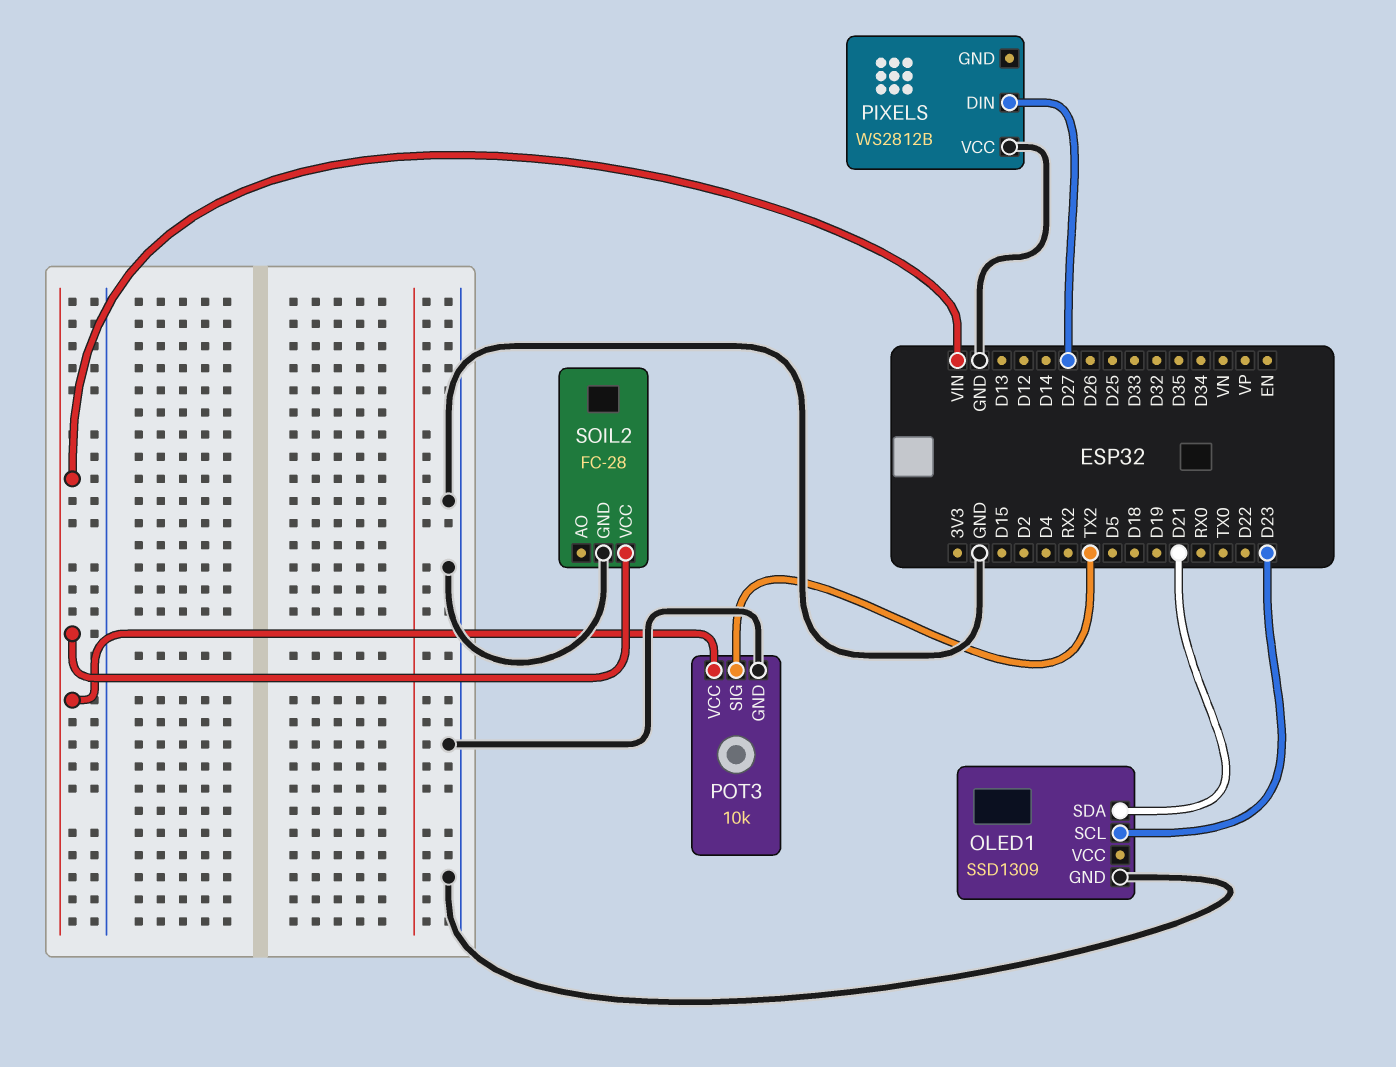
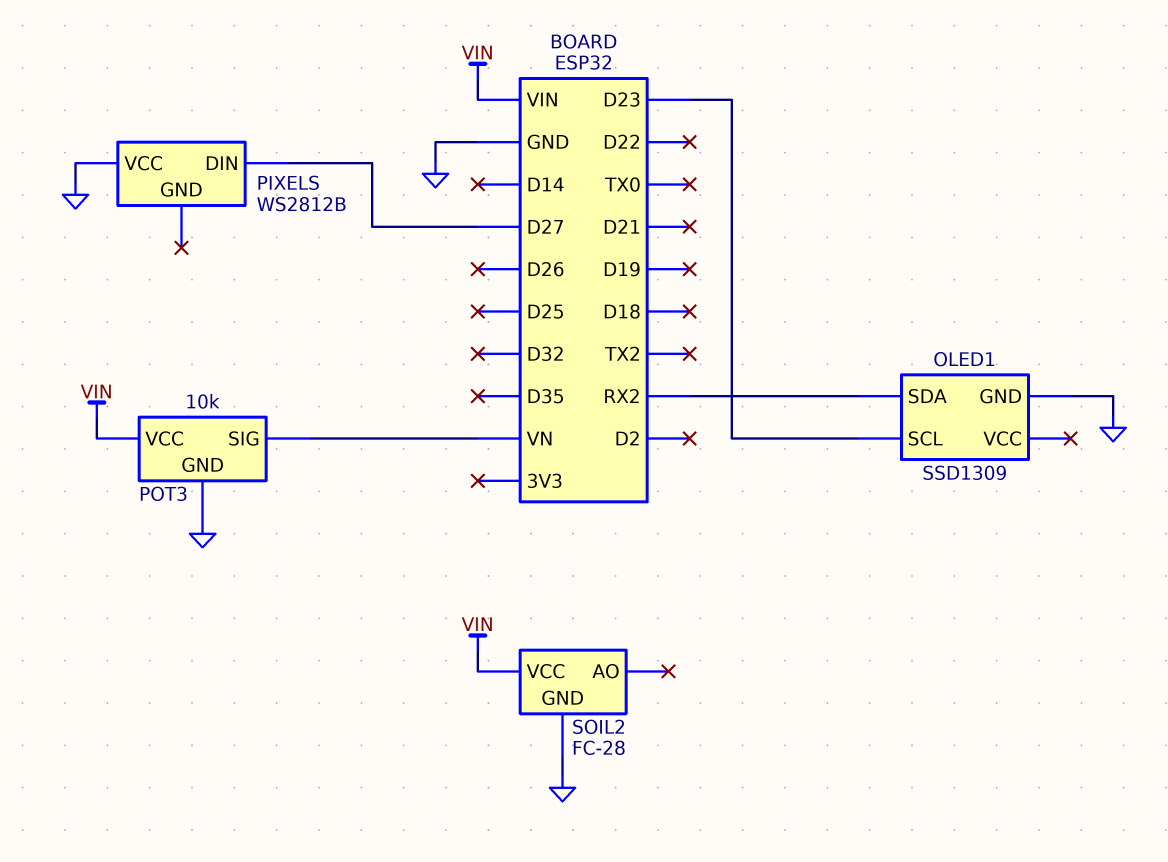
OLED1 pin SDA: D21 -> RX2
POT3 pin SIG: TX2 -> VN

